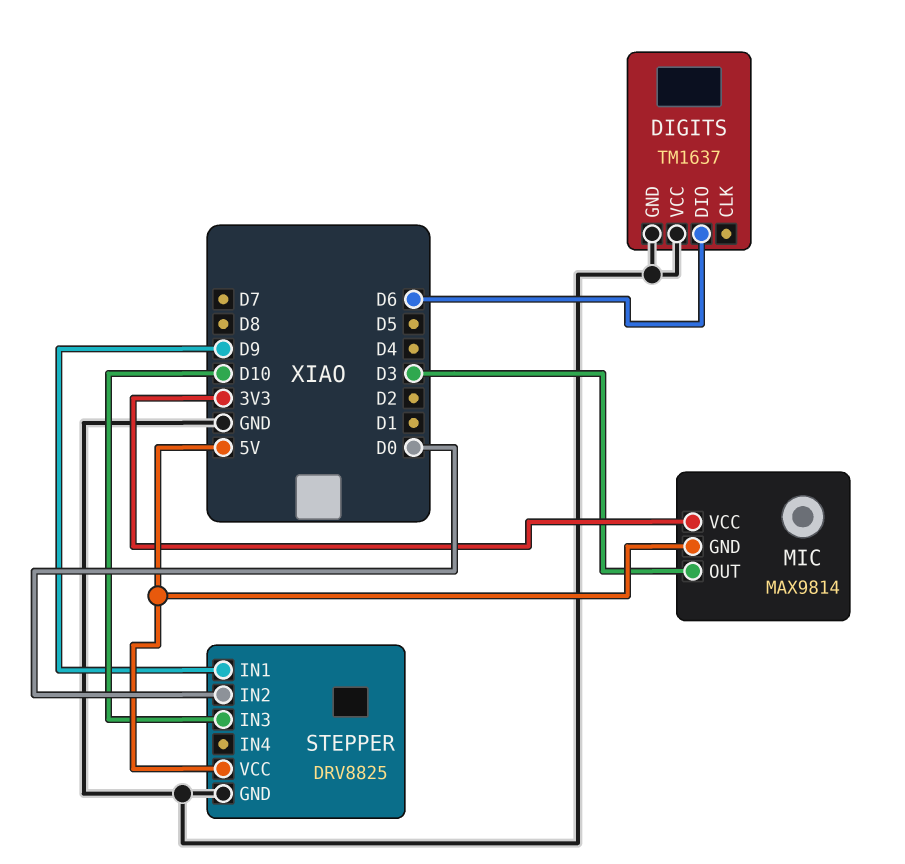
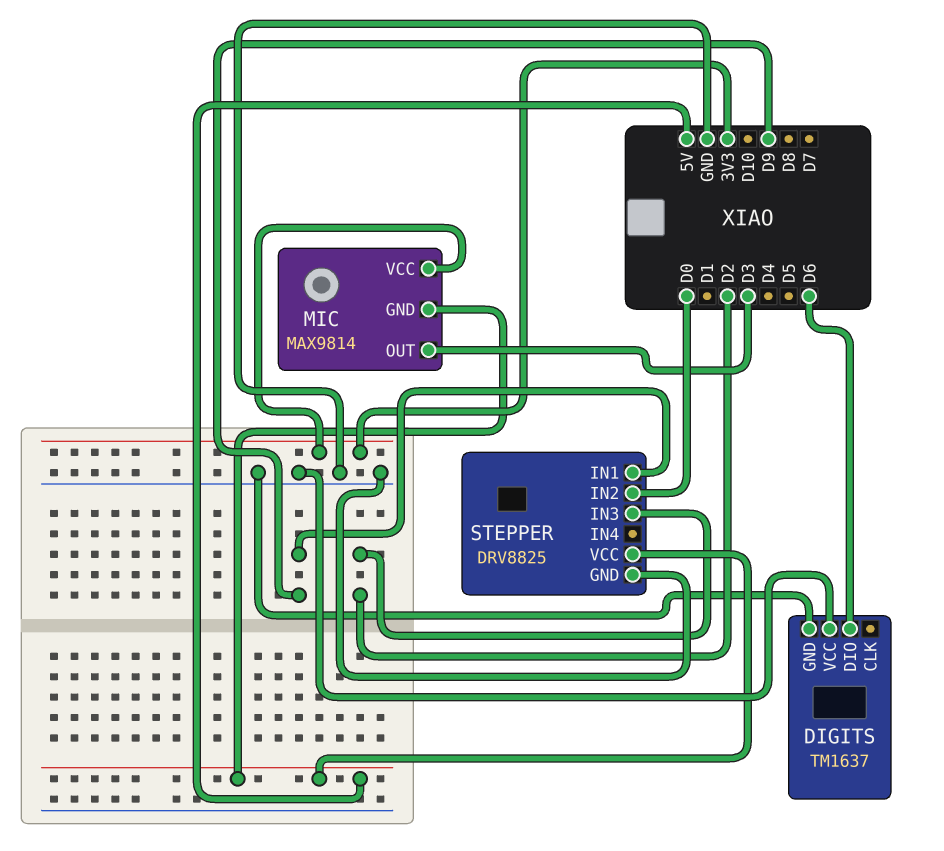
STEPPER pin IN3: D10 -> D2

